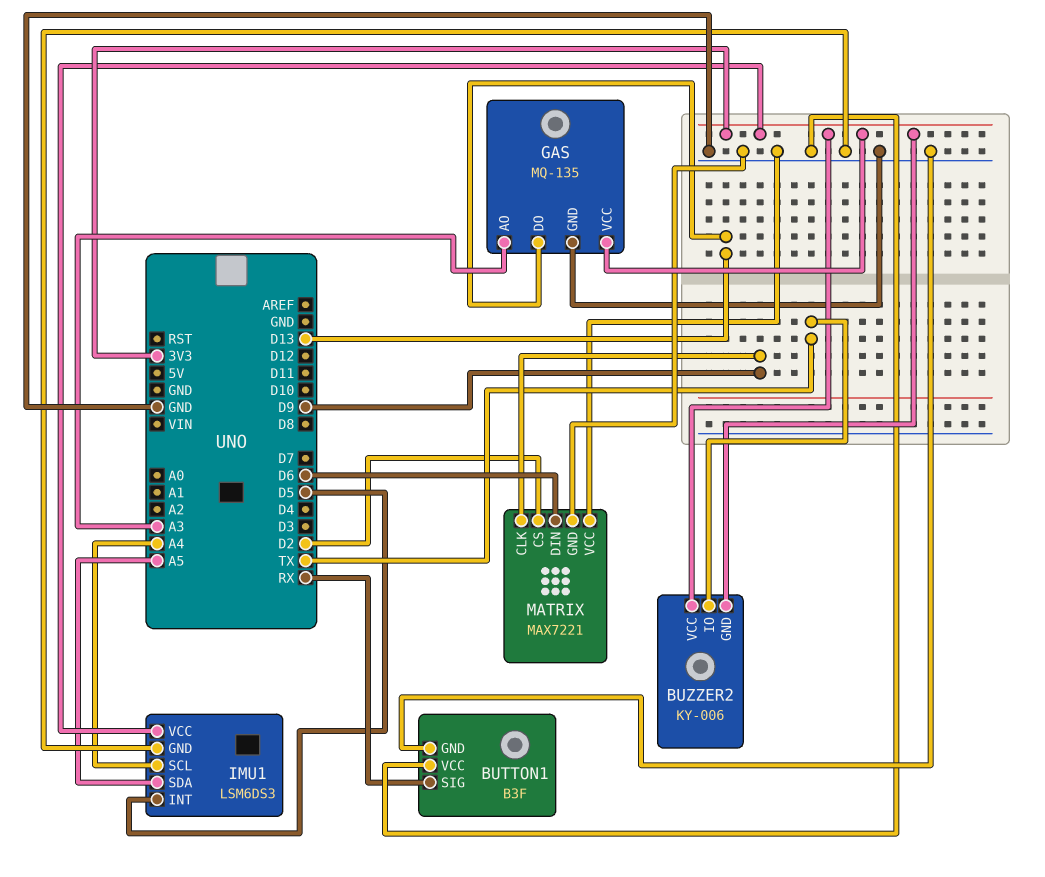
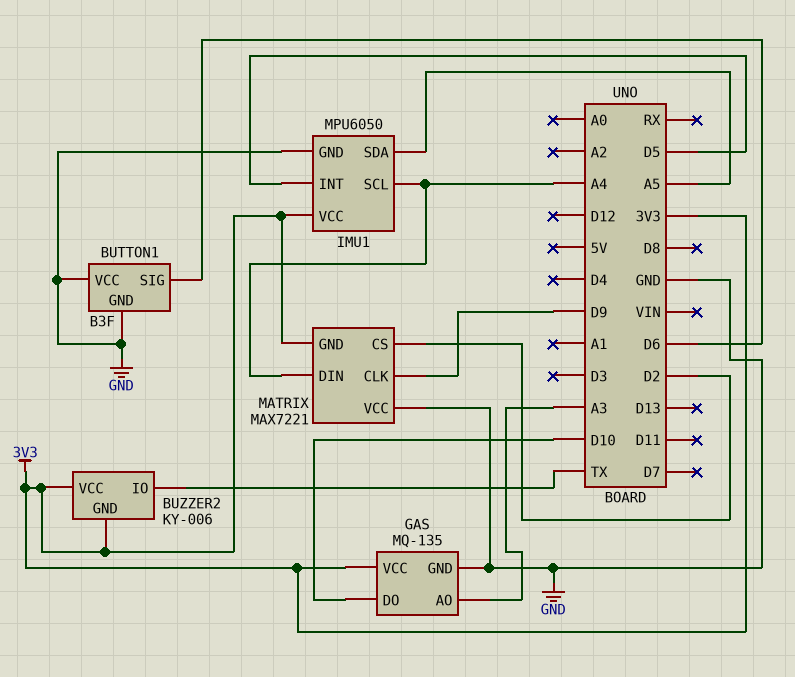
BUTTON1 pin SIG: RX -> D6
GAS pin DO: D13 -> D10
IMU1: LSM6DS3 -> MPU6050
MATRIX pin DIN: D6 -> A4
MATRIX pin GND: GND -> 3V3

